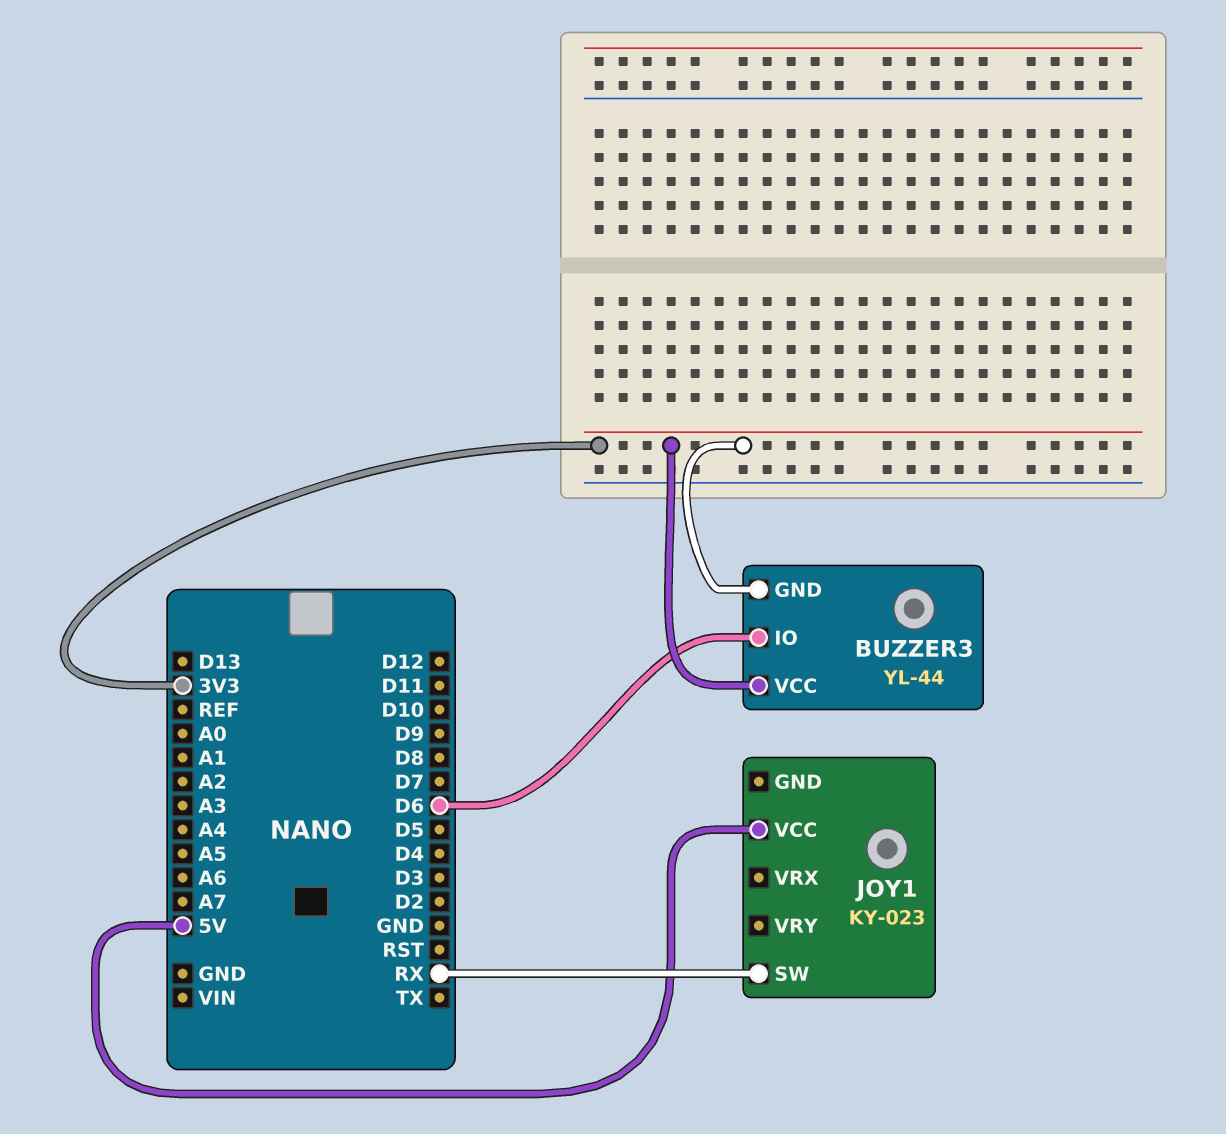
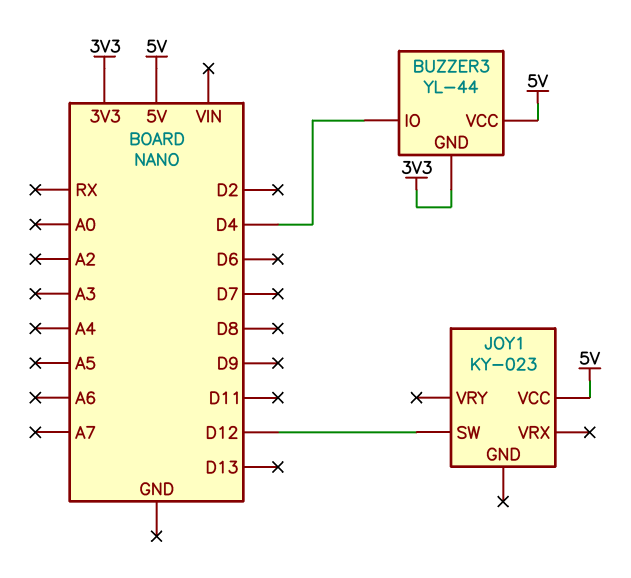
BUZZER3 pin IO: D6 -> D4
BUZZER3 pin VCC: 3V3 -> 5V
JOY1 pin SW: RX -> D12

